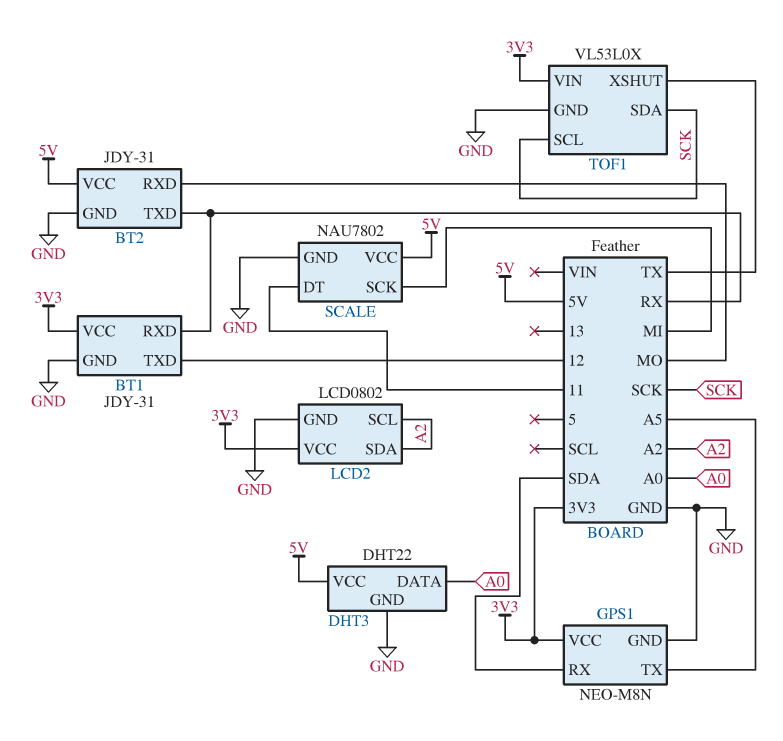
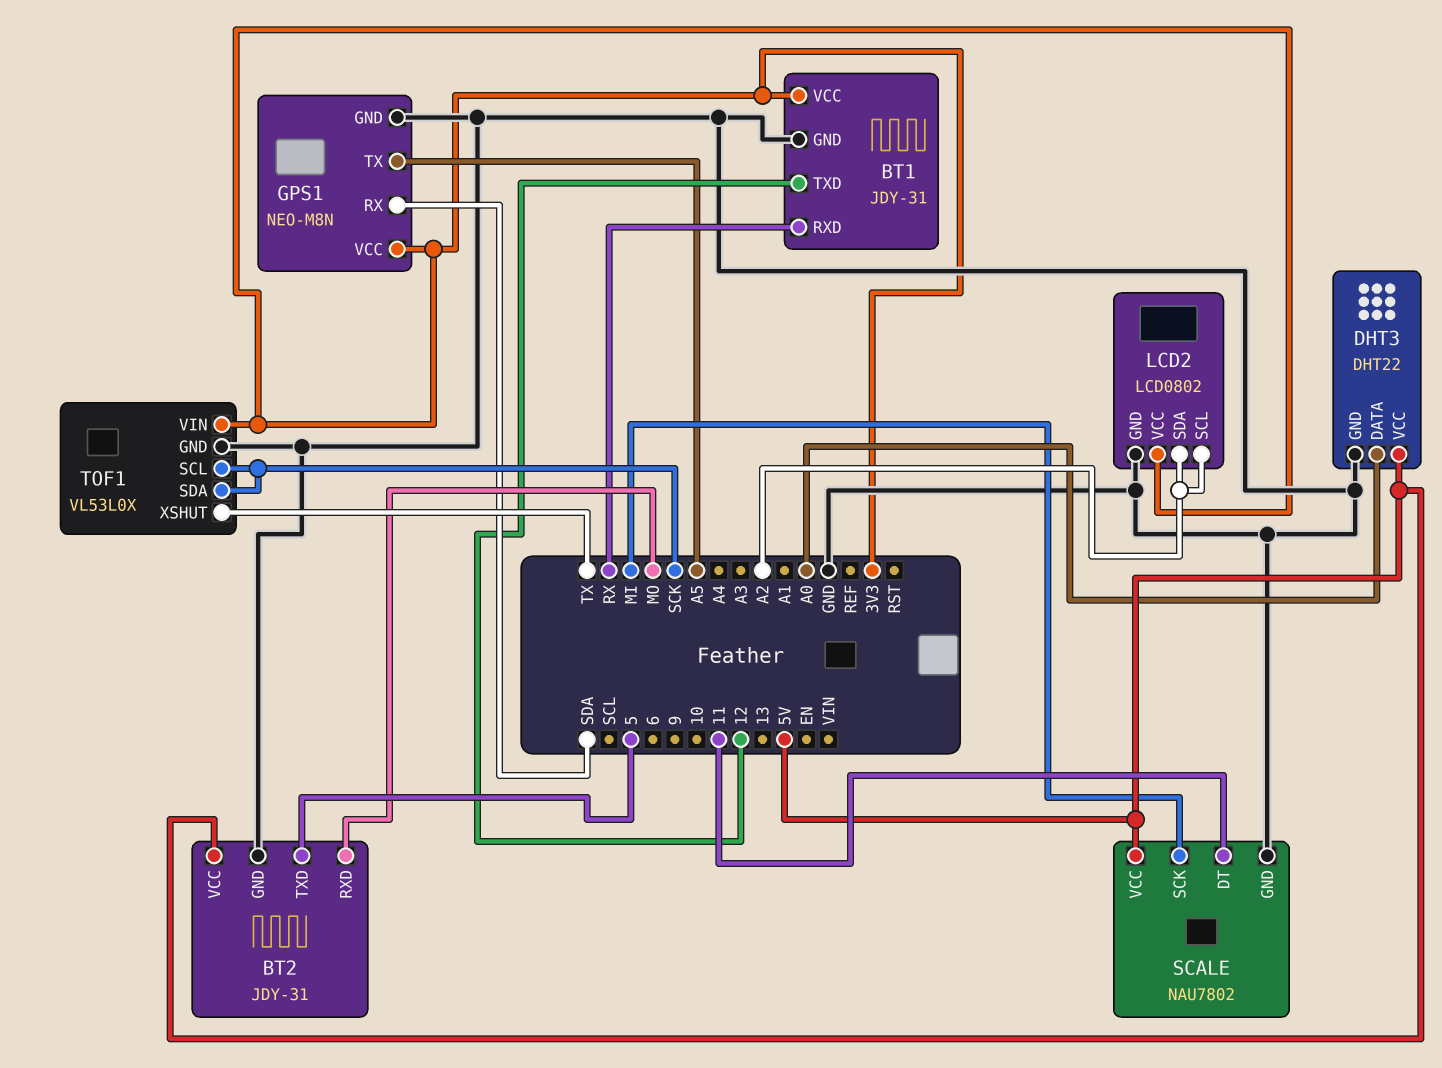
BT2 pin TXD: RX -> 5

